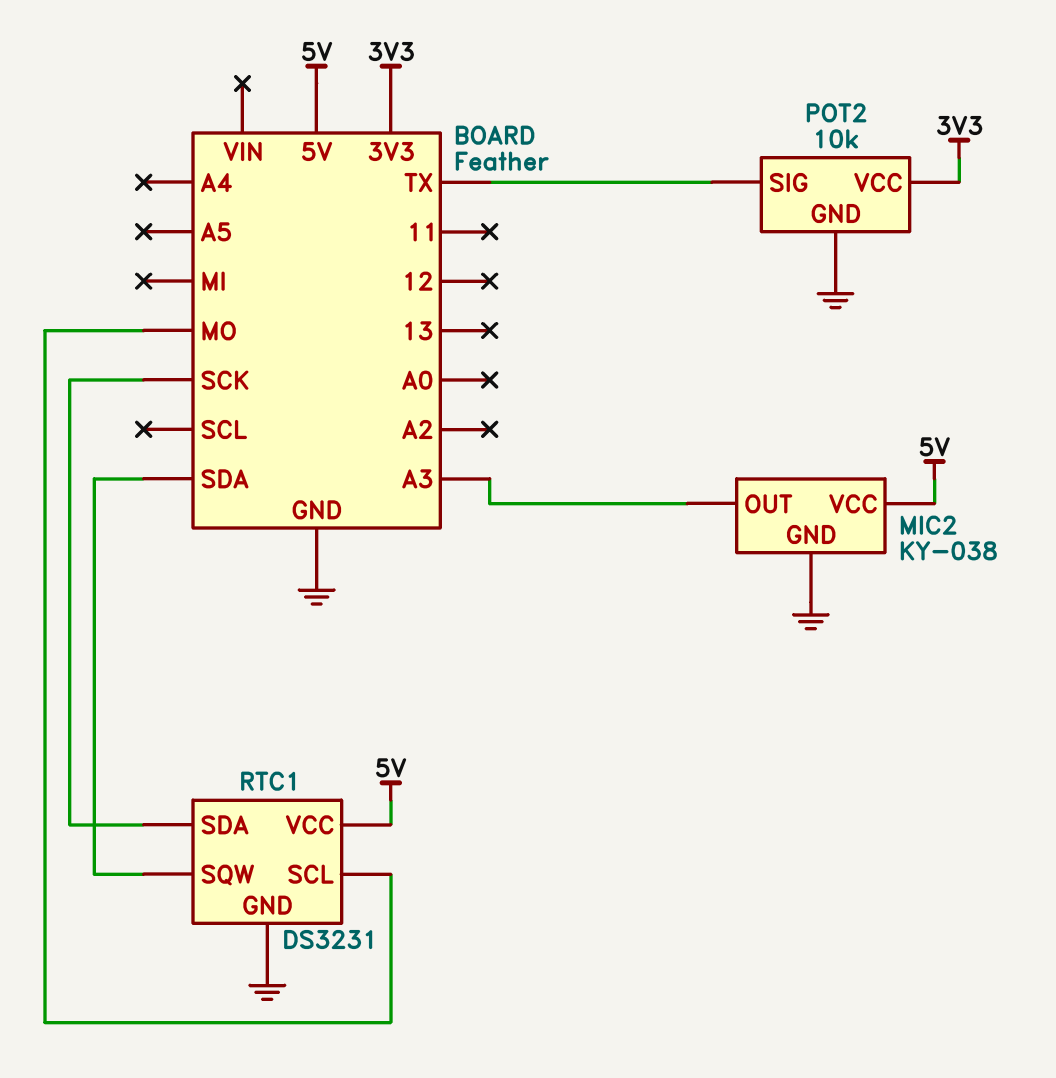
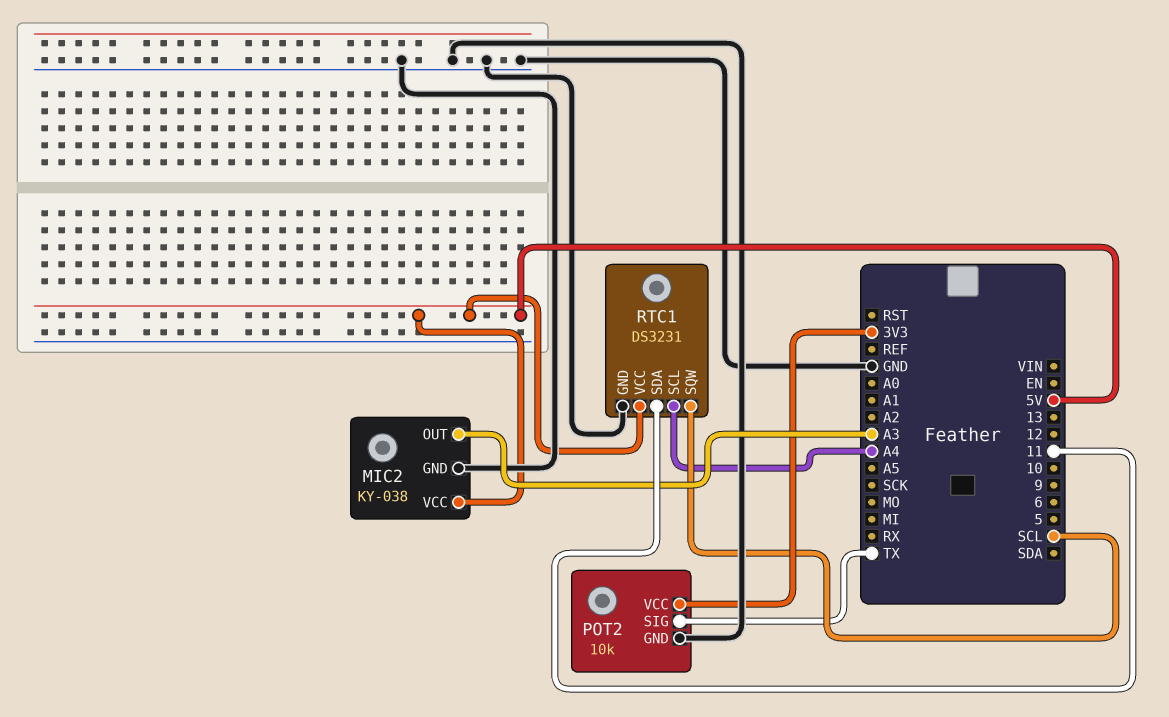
RTC1 pin SCL: MO -> A4
RTC1 pin SDA: SCK -> 11
RTC1 pin SQW: SDA -> SCL

